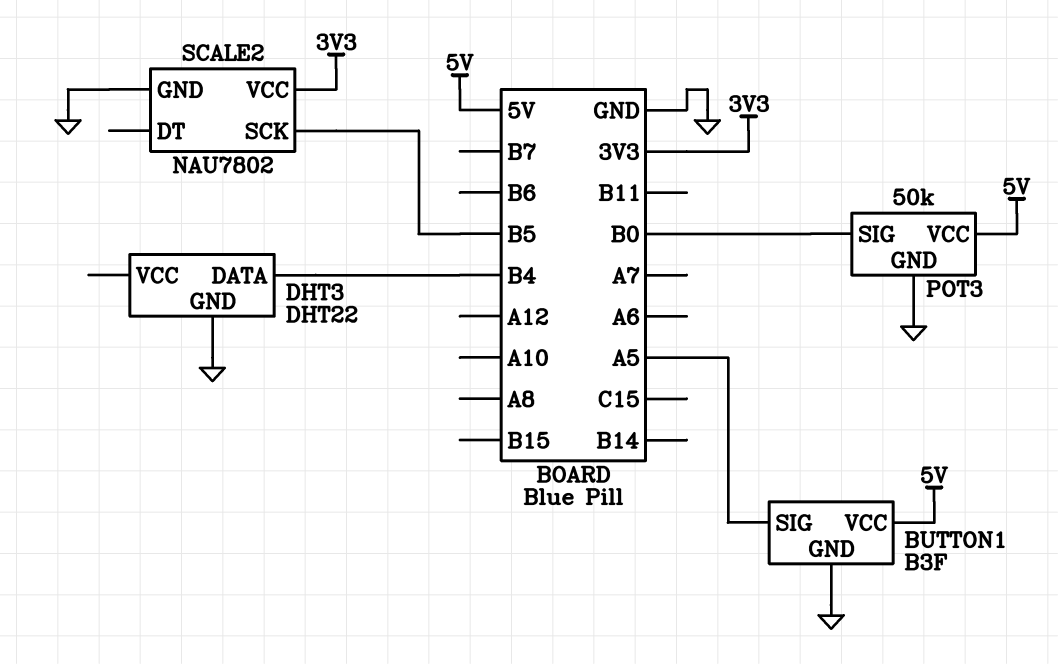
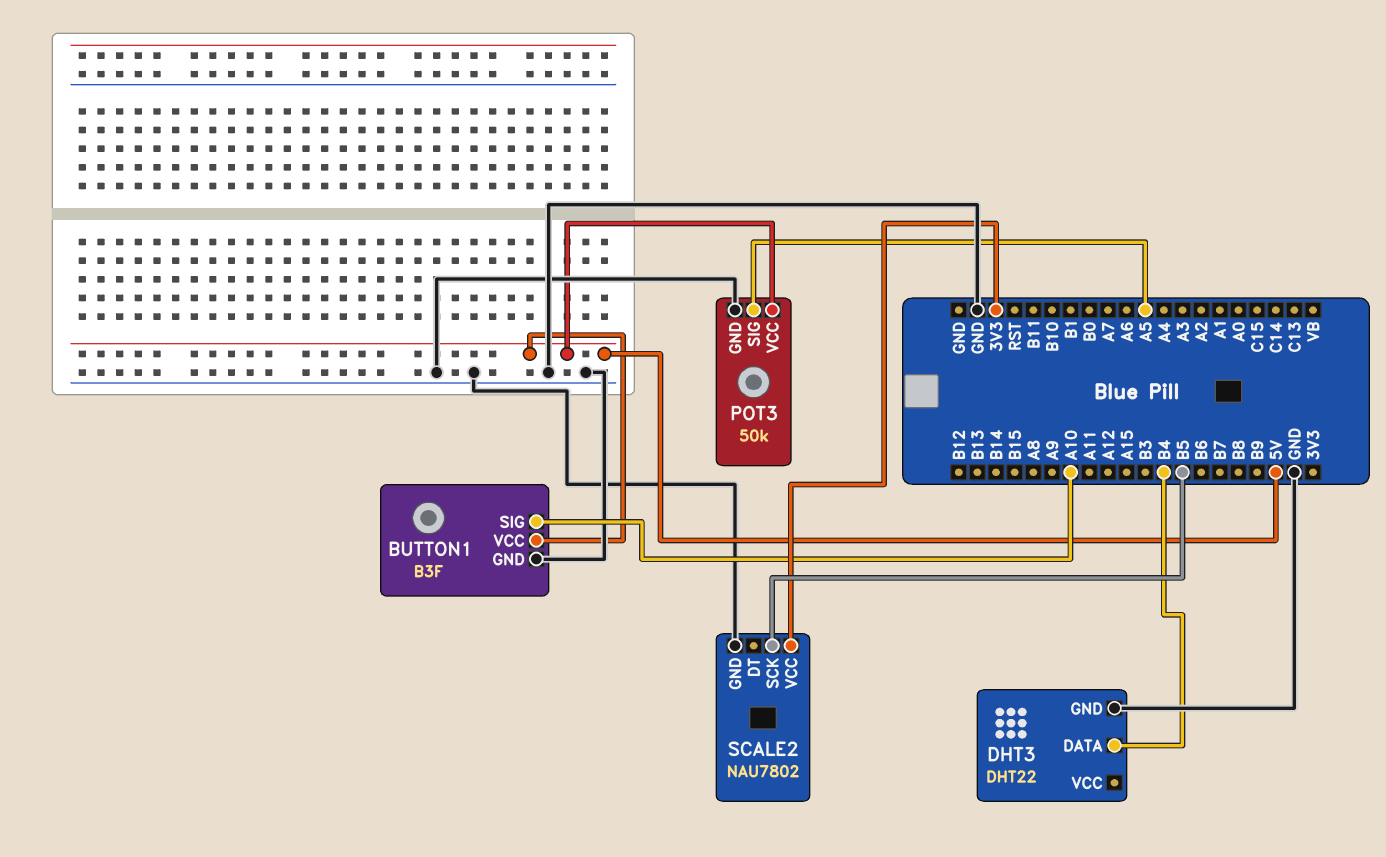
BUTTON1 pin SIG: A5 -> A10
POT3 pin SIG: B0 -> A5

